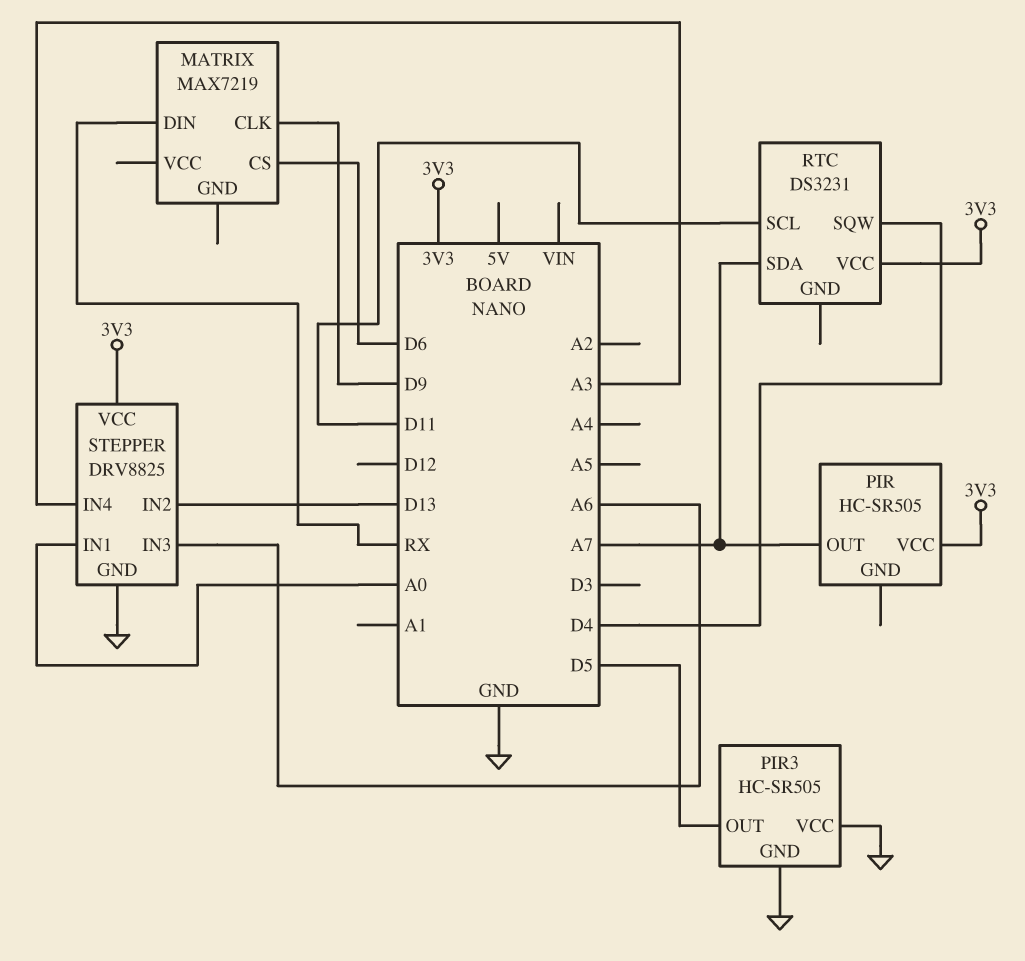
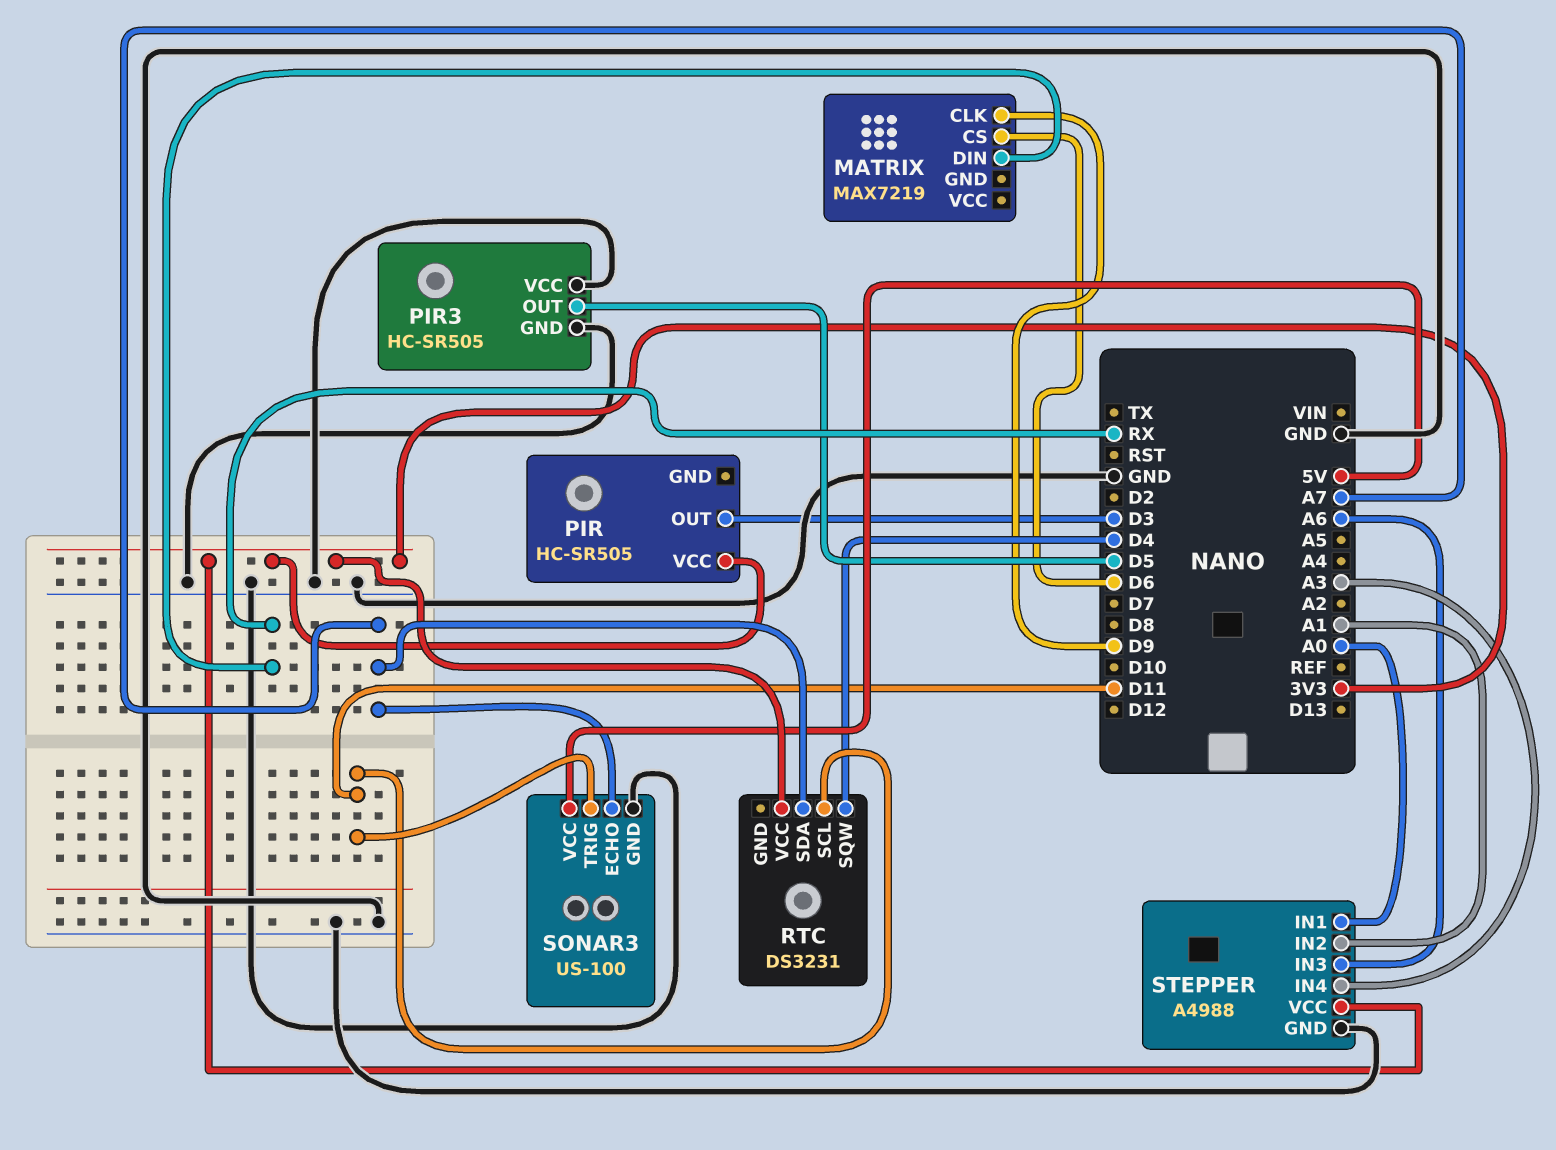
PIR pin OUT: A7 -> D3
SONAR3: none -> US-100
SONAR3 pin ECHO: none -> A7
SONAR3 pin GND: none -> GND
SONAR3 pin TRIG: none -> D11
SONAR3 pin VCC: none -> 5V
STEPPER: DRV8825 -> A4988
STEPPER pin IN2: D13 -> A1

